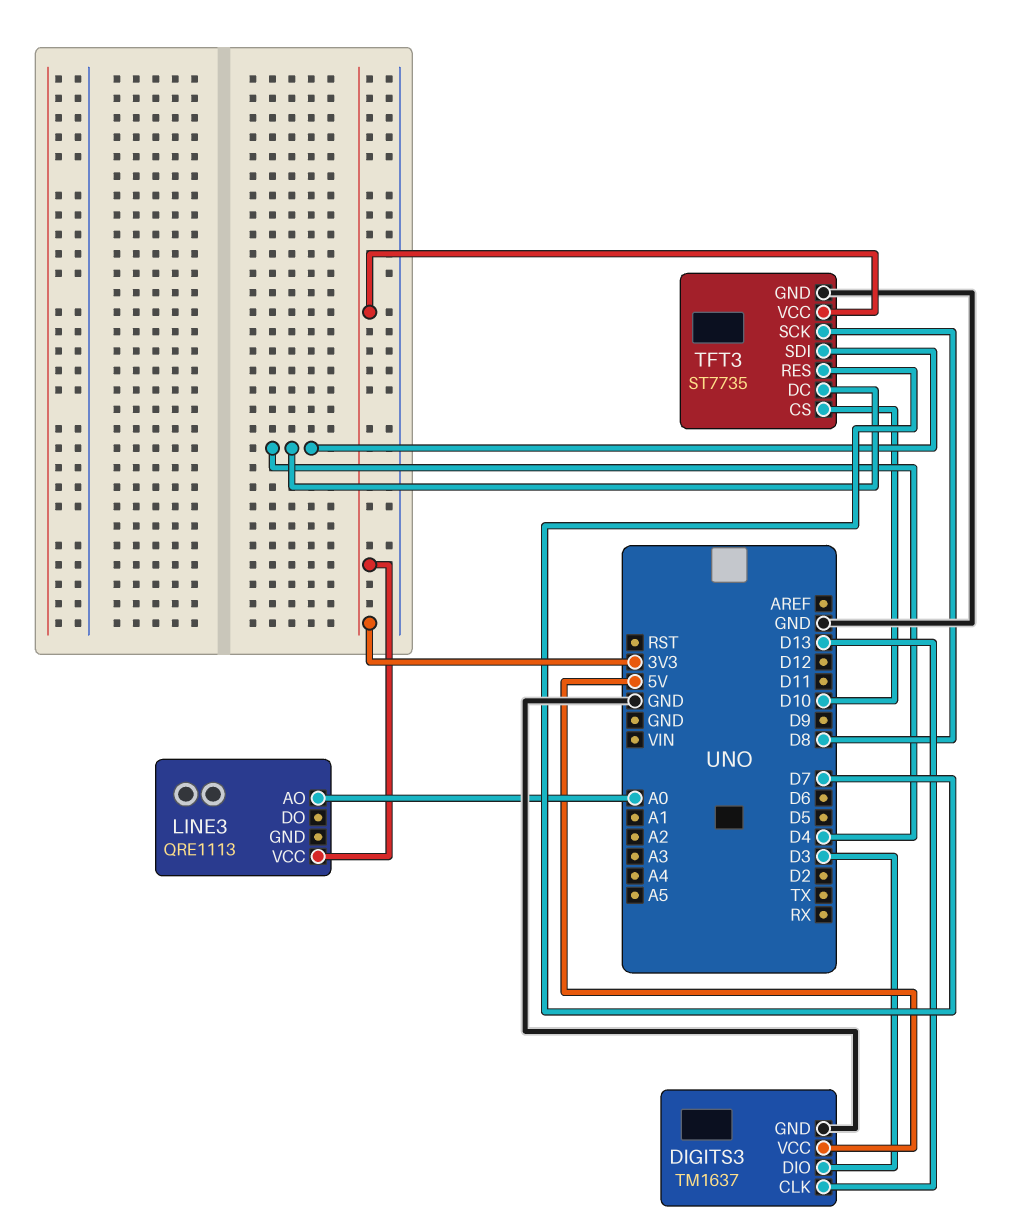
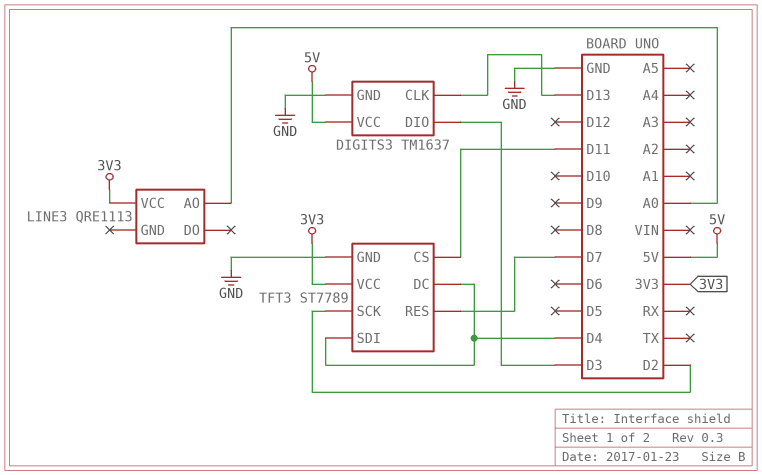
TFT3: ST7735 -> ST7789
TFT3 pin CS: D10 -> D11
TFT3 pin SCK: D8 -> D2

